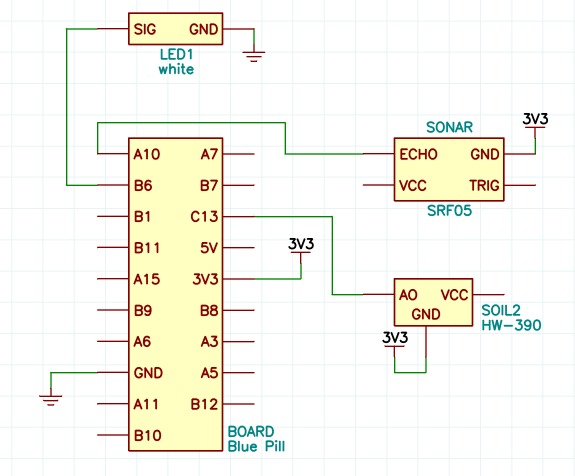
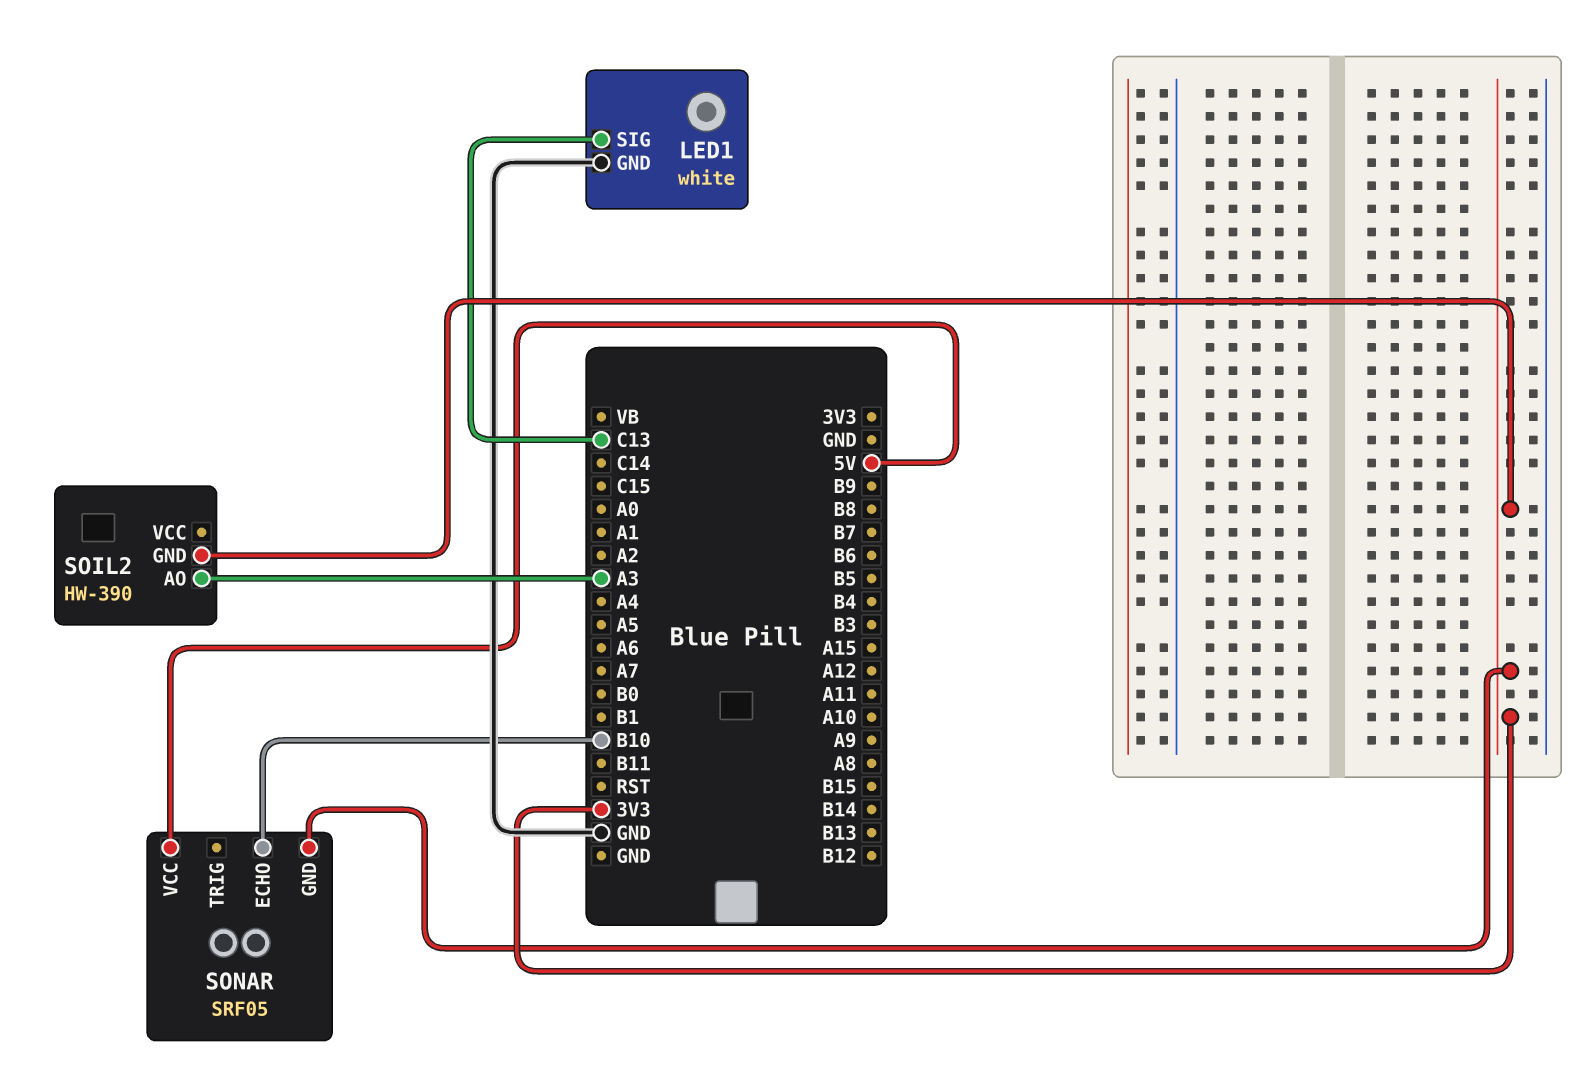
LED1 pin SIG: B6 -> C13
SOIL2 pin AO: C13 -> A3
SONAR pin ECHO: A10 -> B10
SONAR pin VCC: none -> 5V

